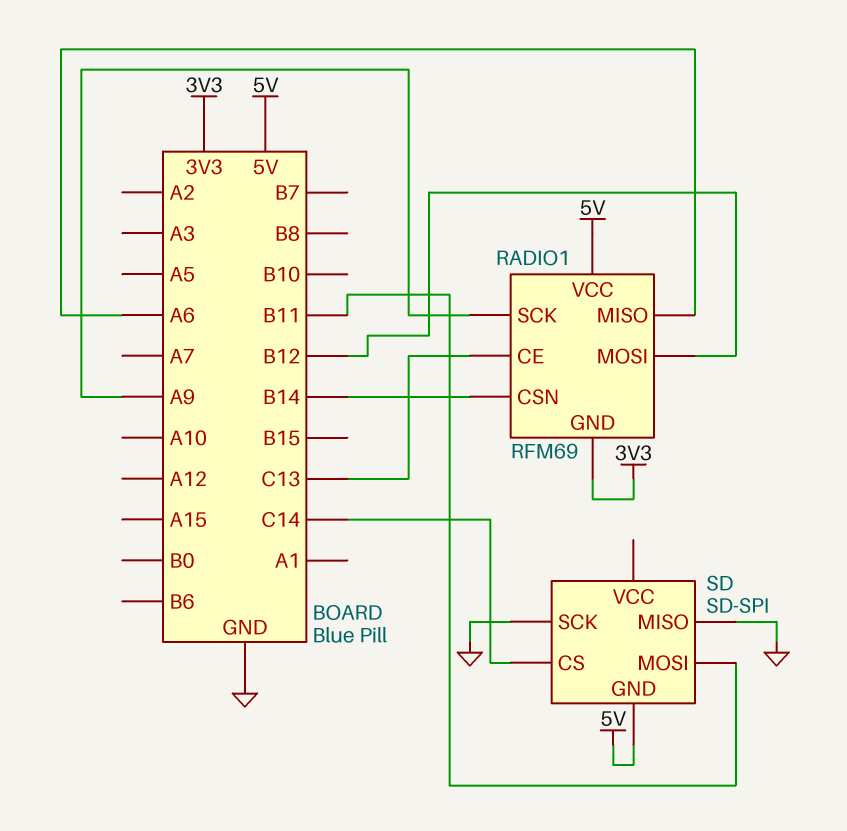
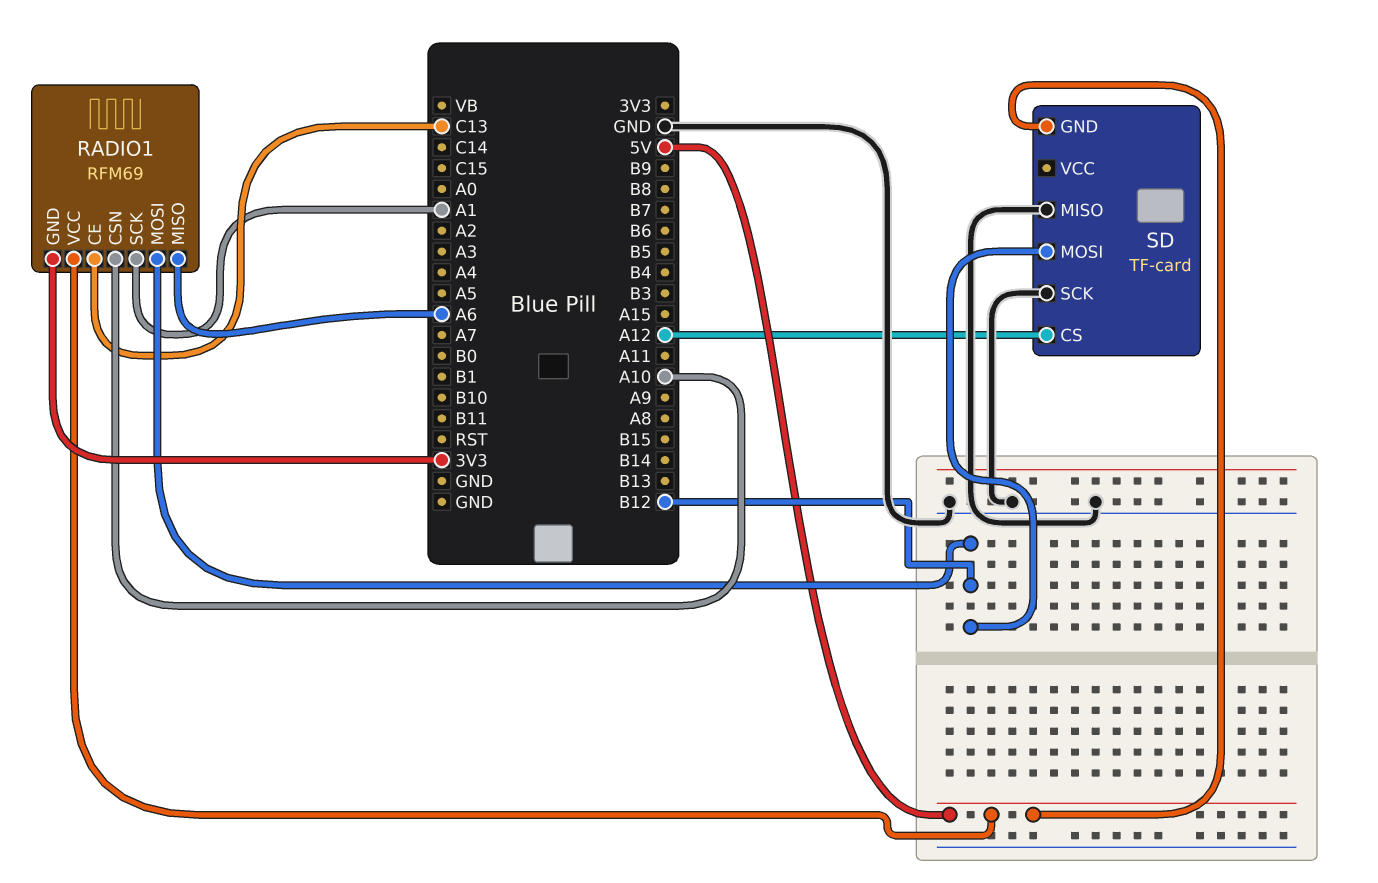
RADIO1 pin CSN: B14 -> A10
RADIO1 pin SCK: A9 -> A1
SD: SD-SPI -> TF-card
SD pin CS: C14 -> A12
SD pin MOSI: B11 -> B12

